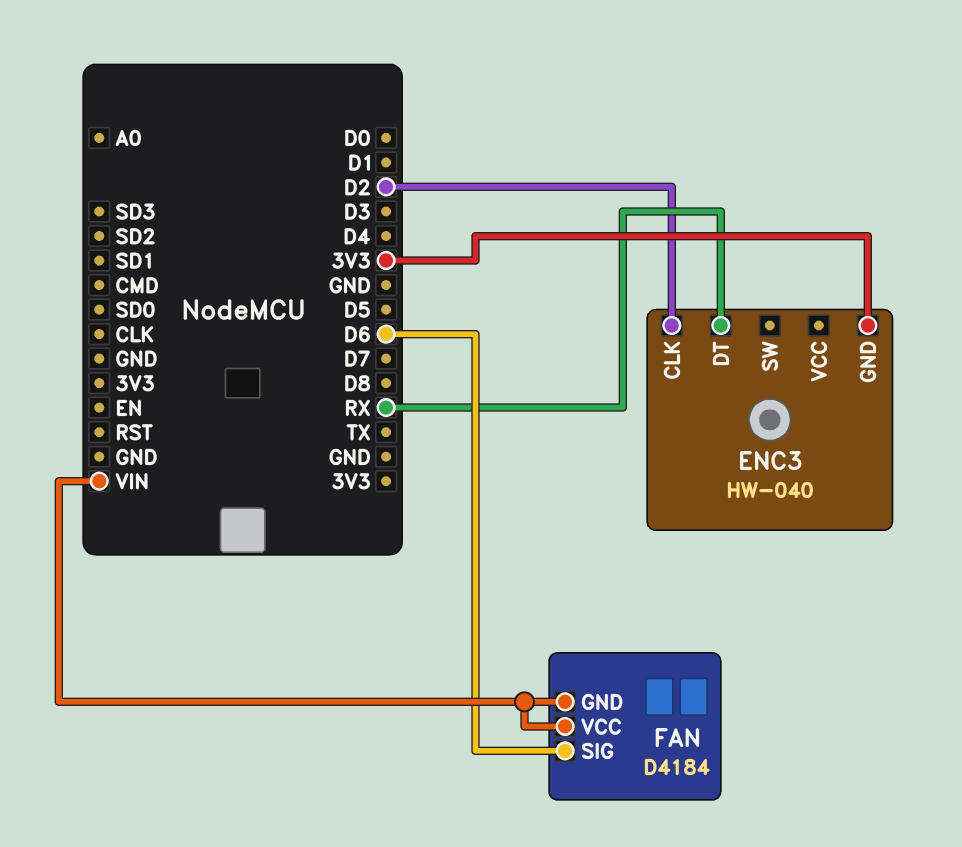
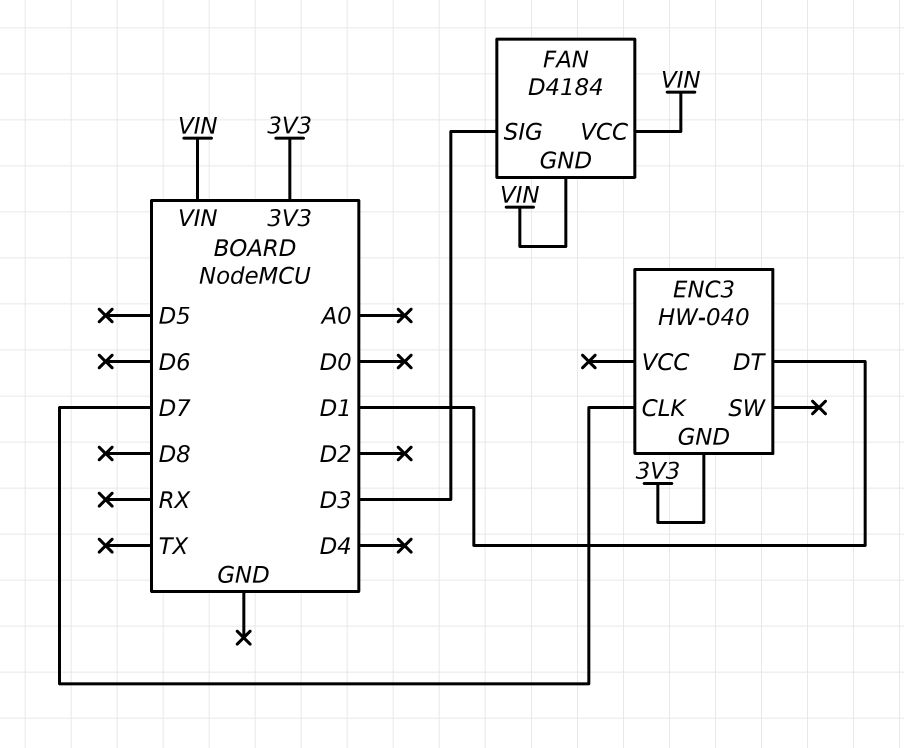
ENC3 pin CLK: D2 -> D7
ENC3 pin DT: RX -> D1
FAN pin SIG: D6 -> D3

